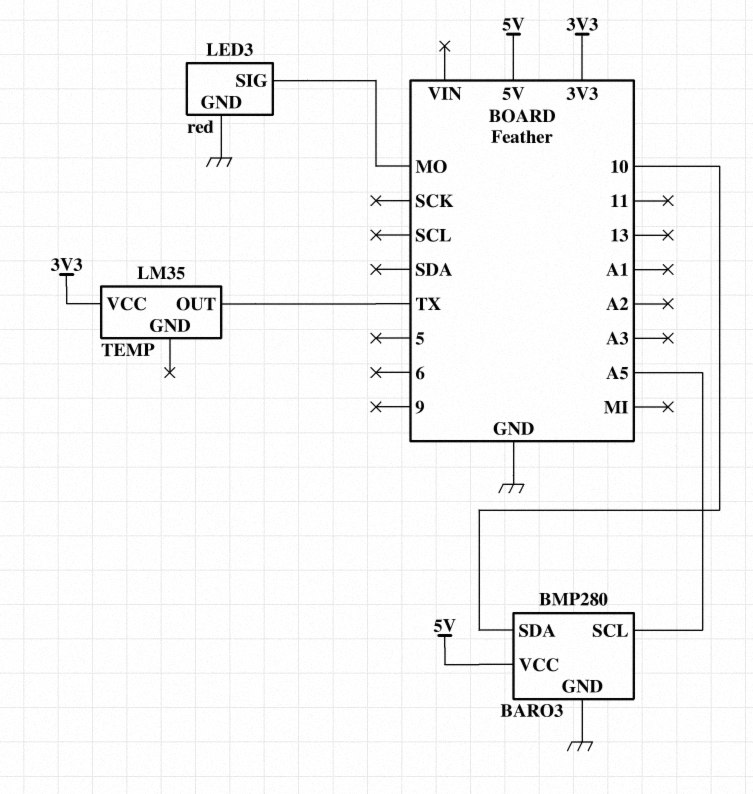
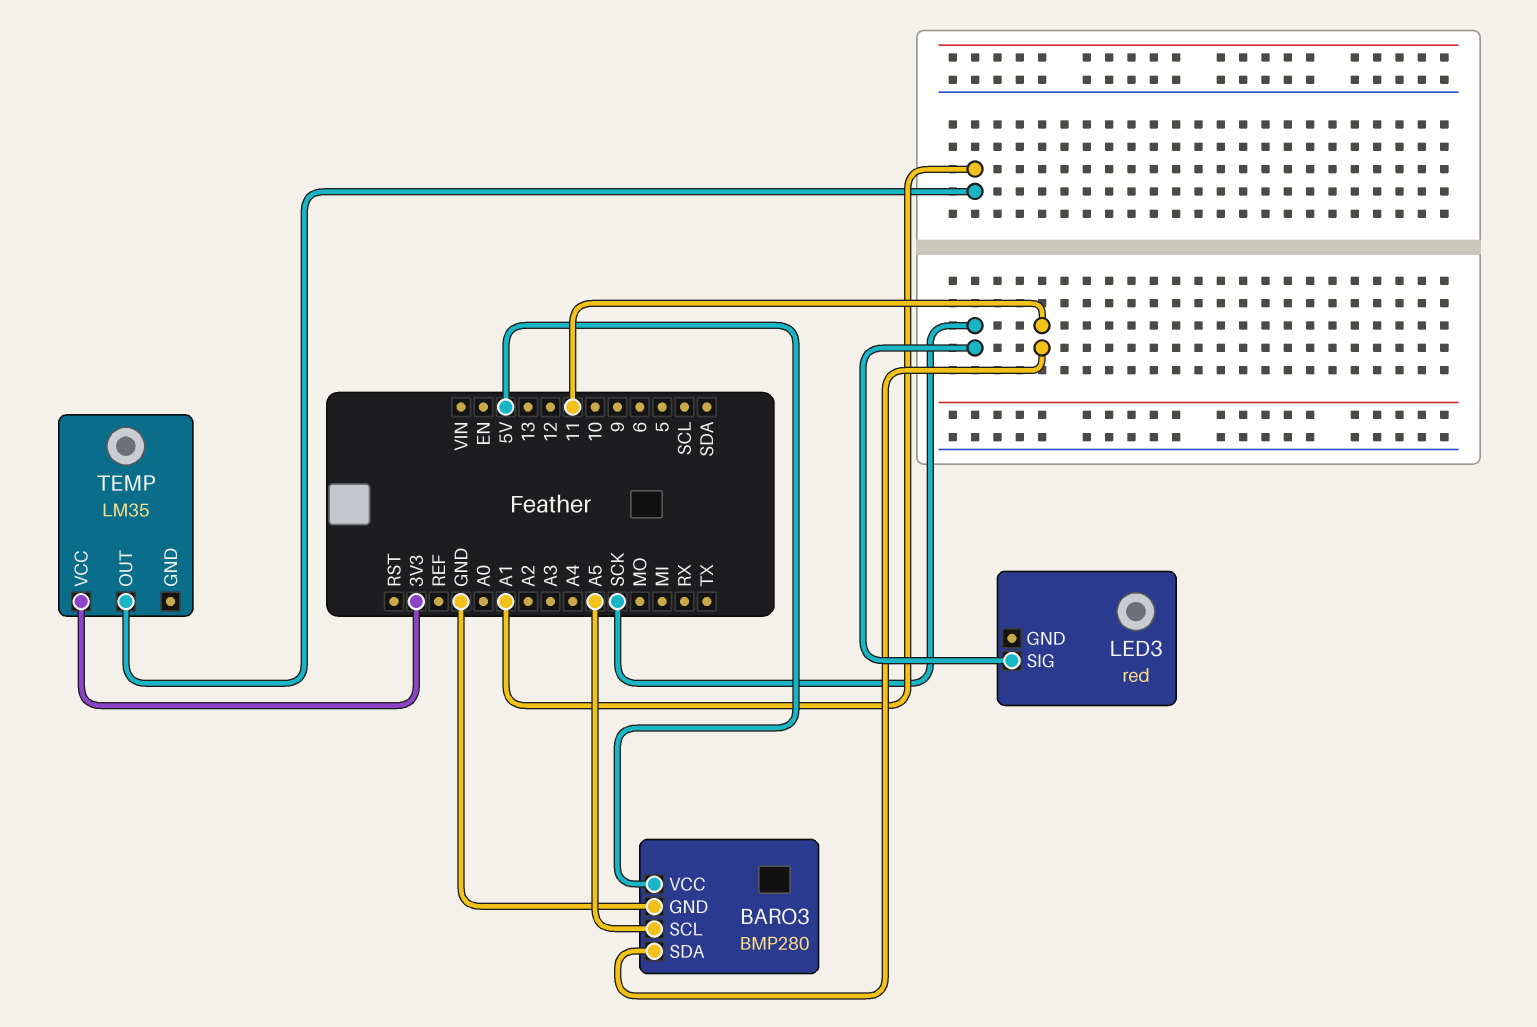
BARO3 pin SDA: 10 -> 11
LED3 pin GND: GND -> none
LED3 pin SIG: MO -> SCK
TEMP pin OUT: TX -> A1

